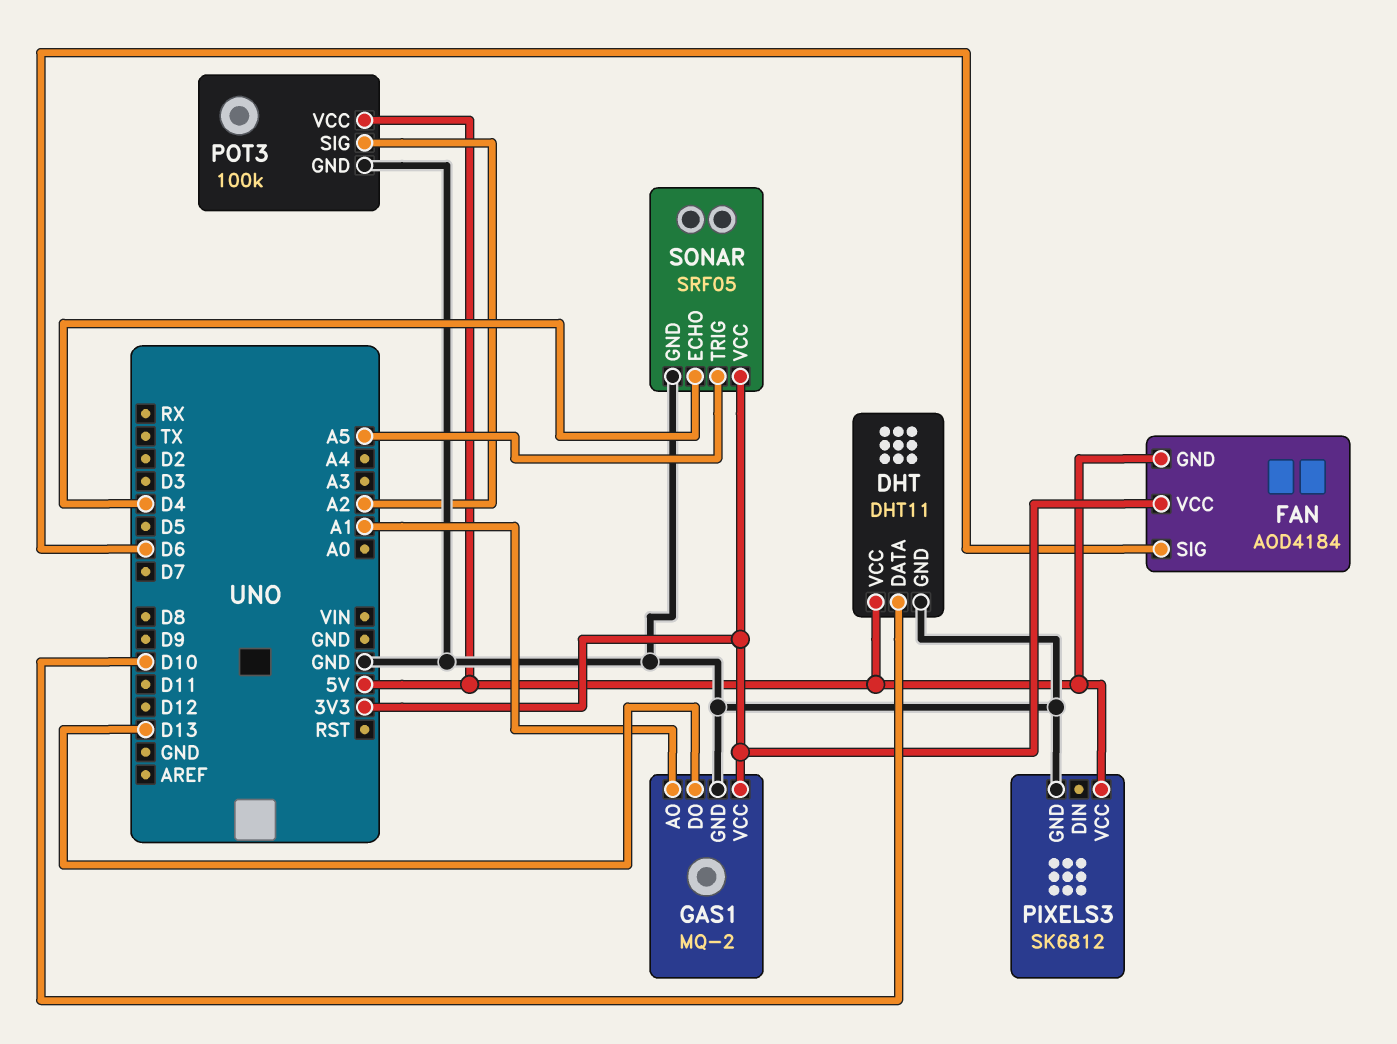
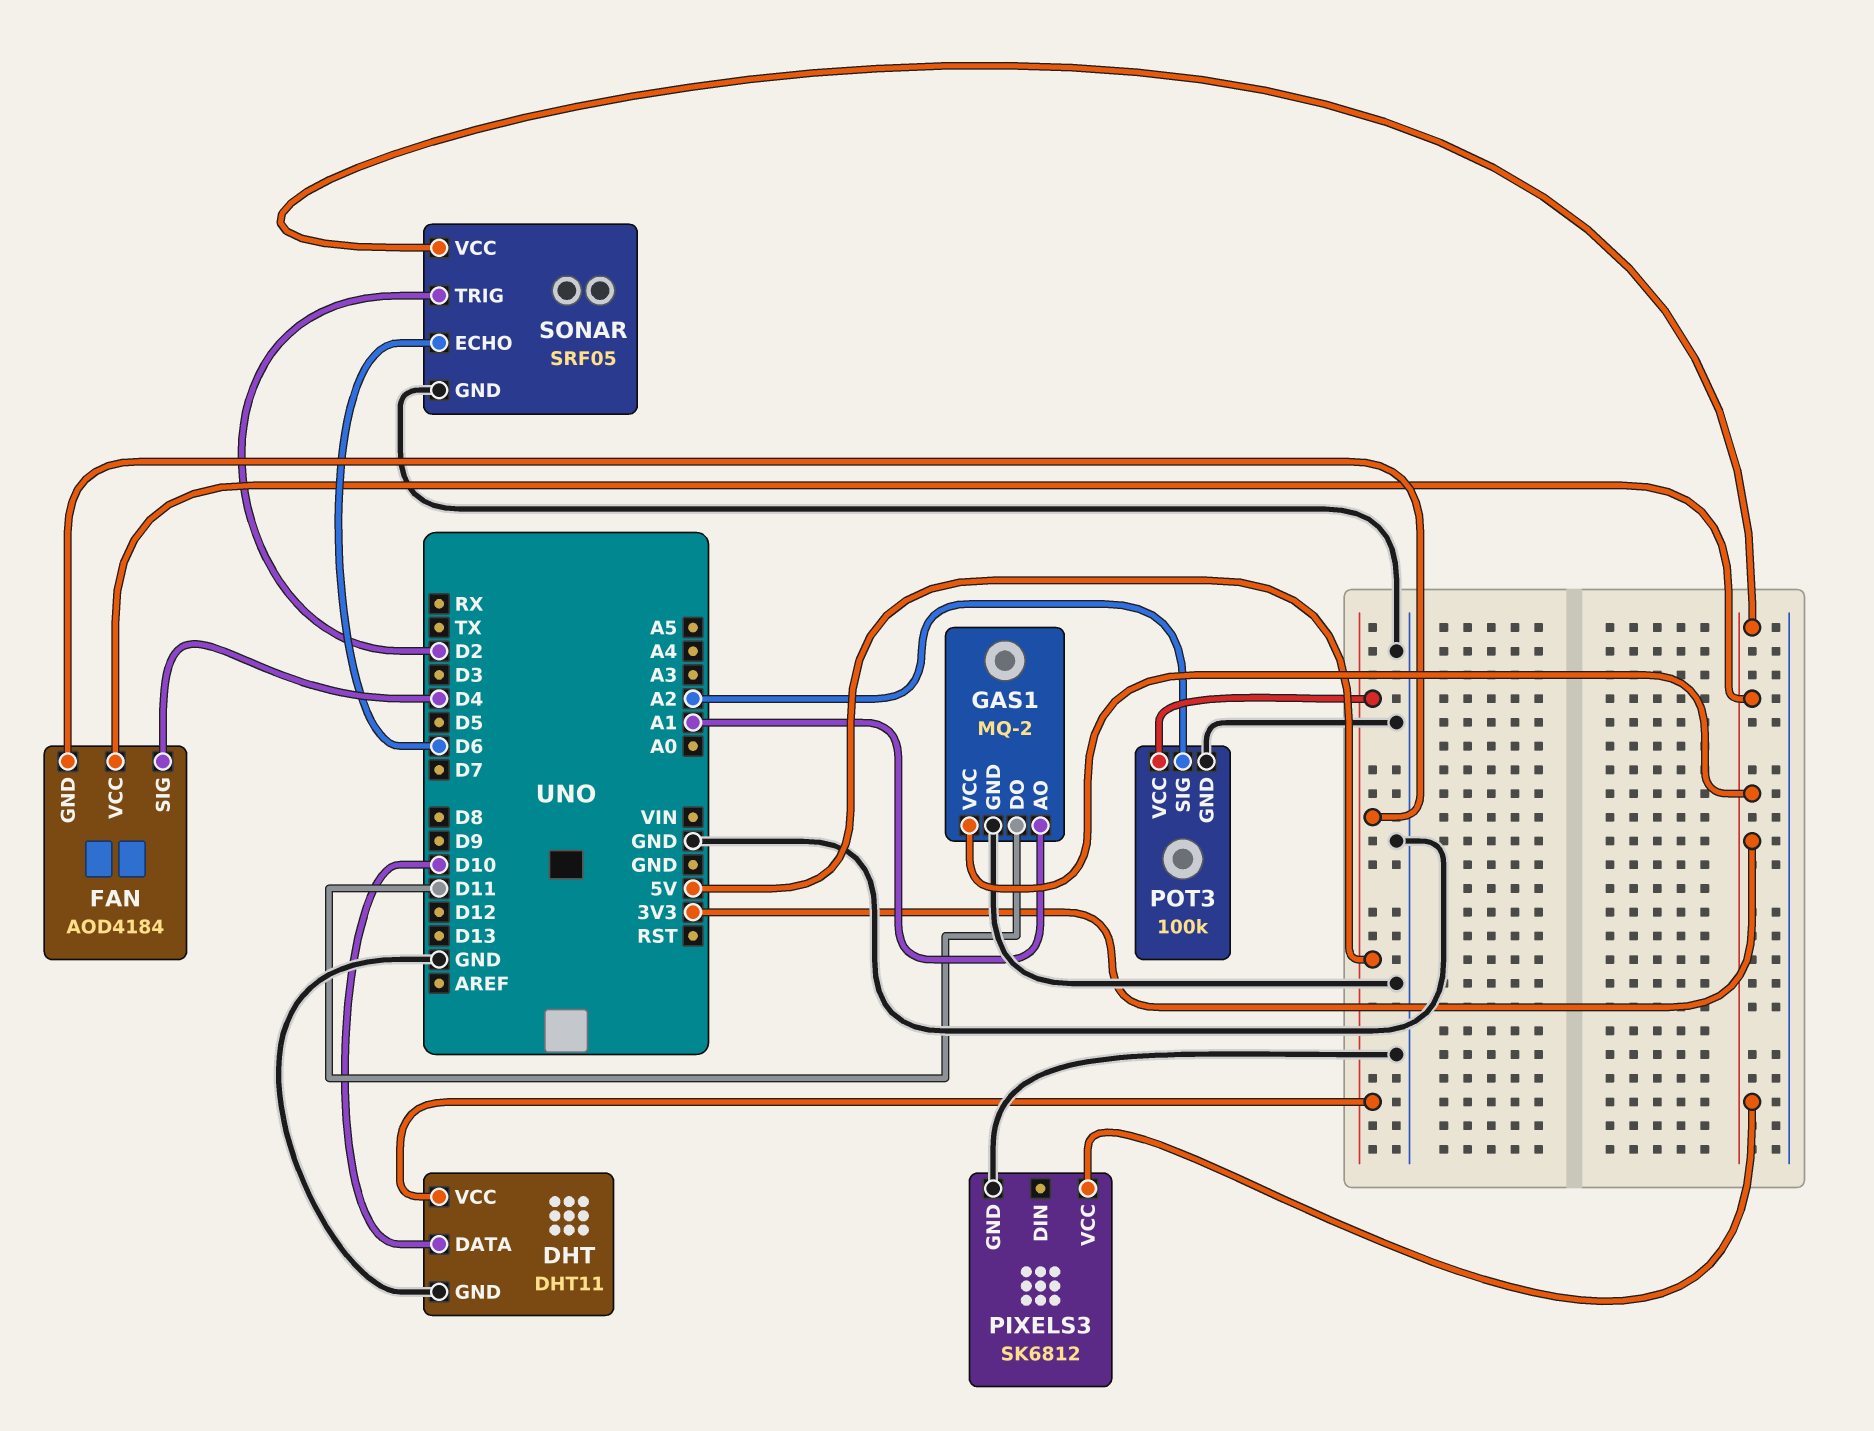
FAN pin SIG: D6 -> D4
GAS1 pin DO: D13 -> D11
PIXELS3 pin VCC: 5V -> 3V3
SONAR pin ECHO: D4 -> D6
SONAR pin TRIG: A5 -> D2

